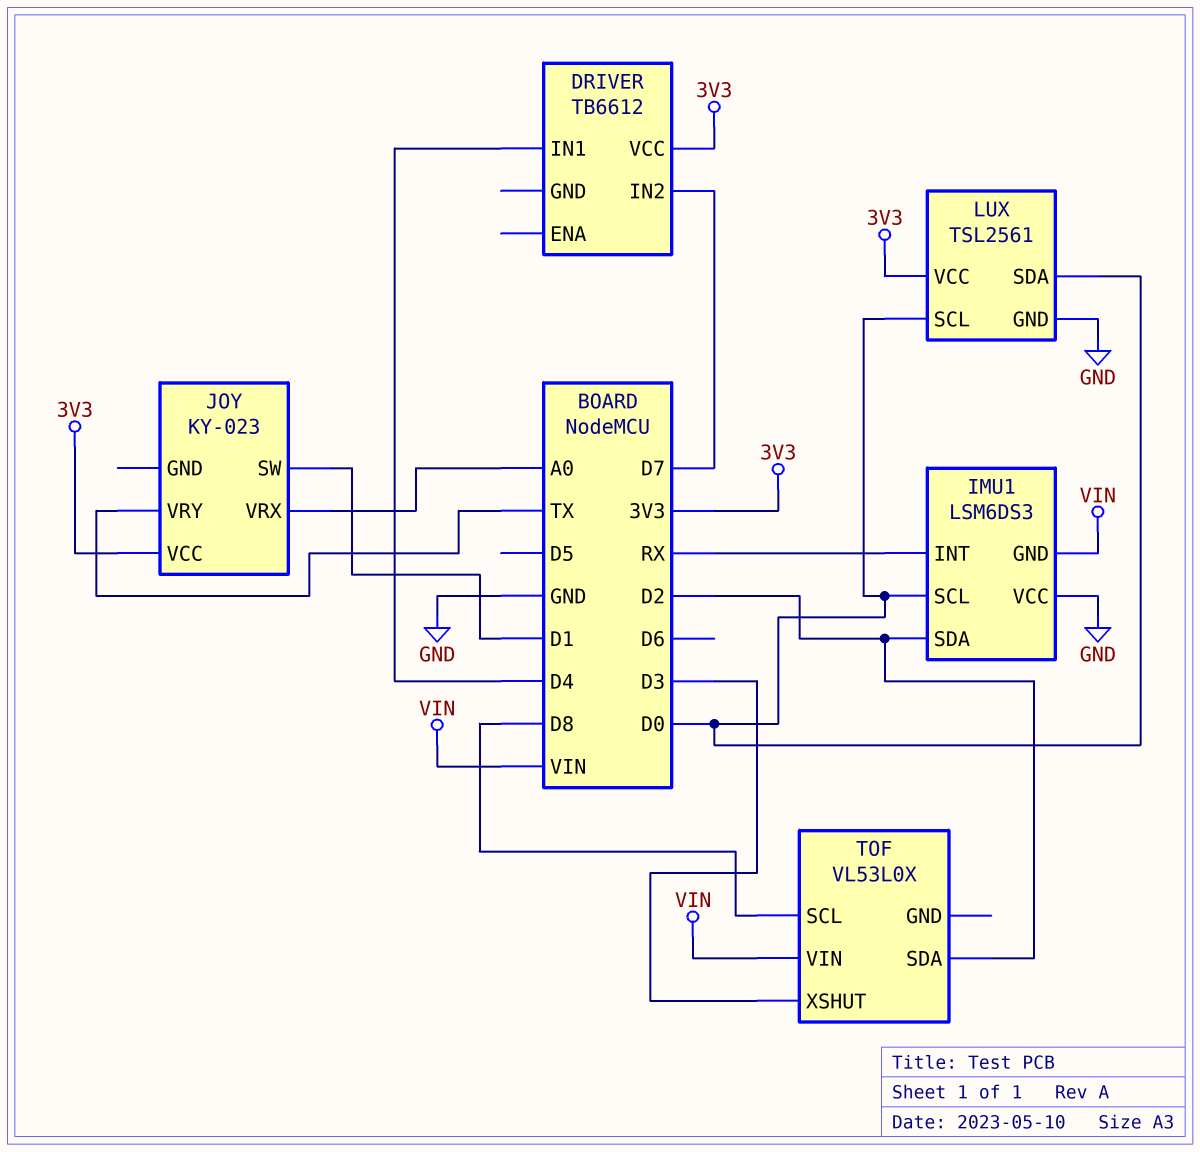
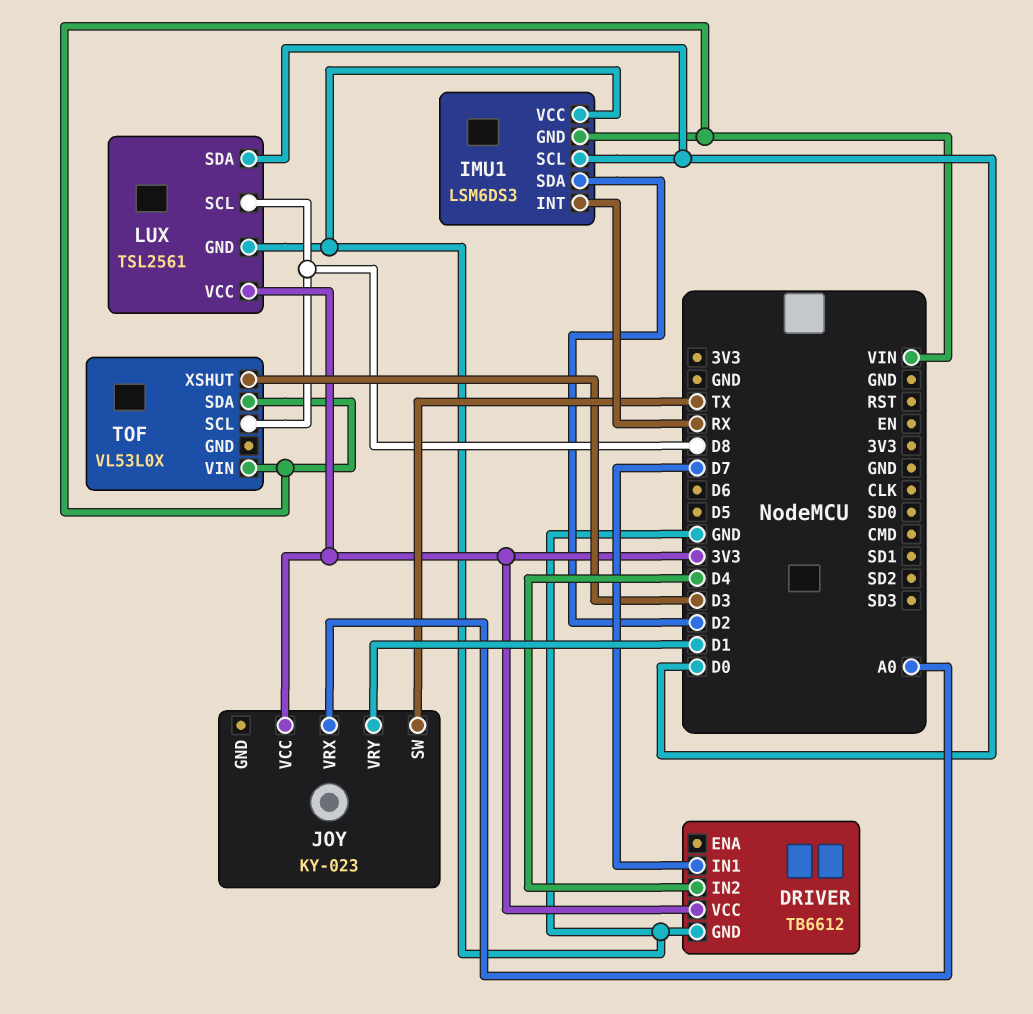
DRIVER pin GND: none -> GND
DRIVER pin IN1: D4 -> D7
DRIVER pin IN2: D7 -> D4
JOY pin SW: D1 -> TX
JOY pin VRY: TX -> D1
LUX pin SCL: D0 -> D8
TOF pin SDA: D2 -> VIN

